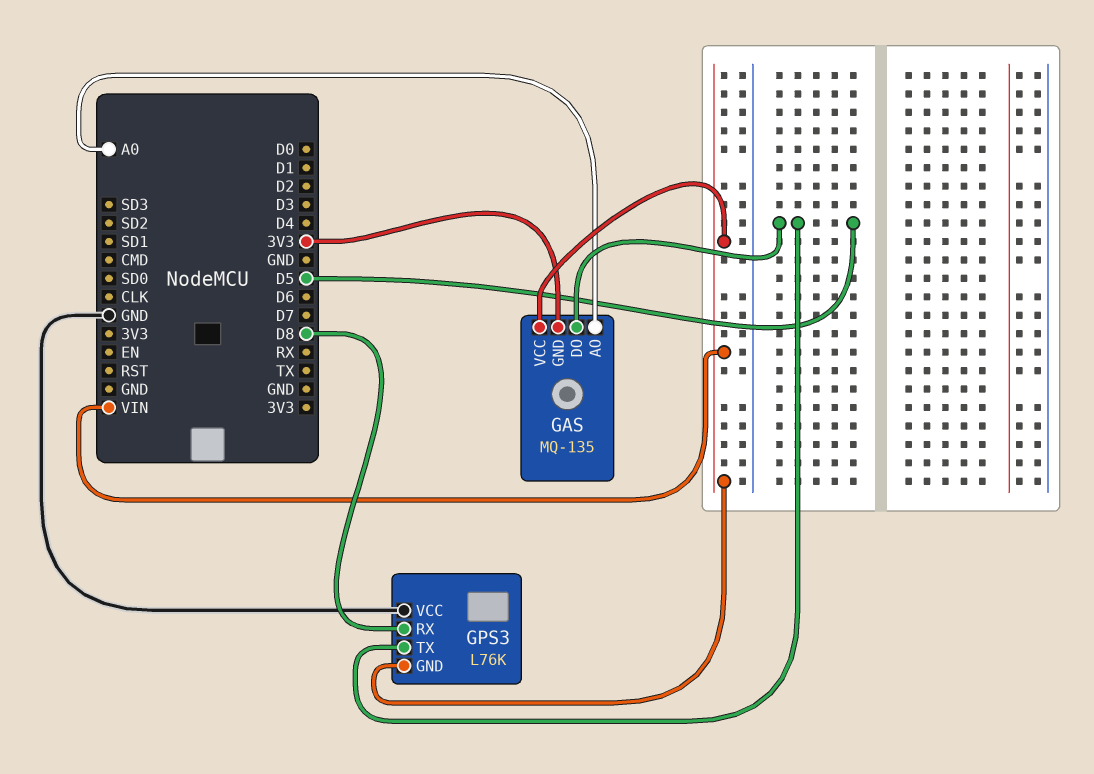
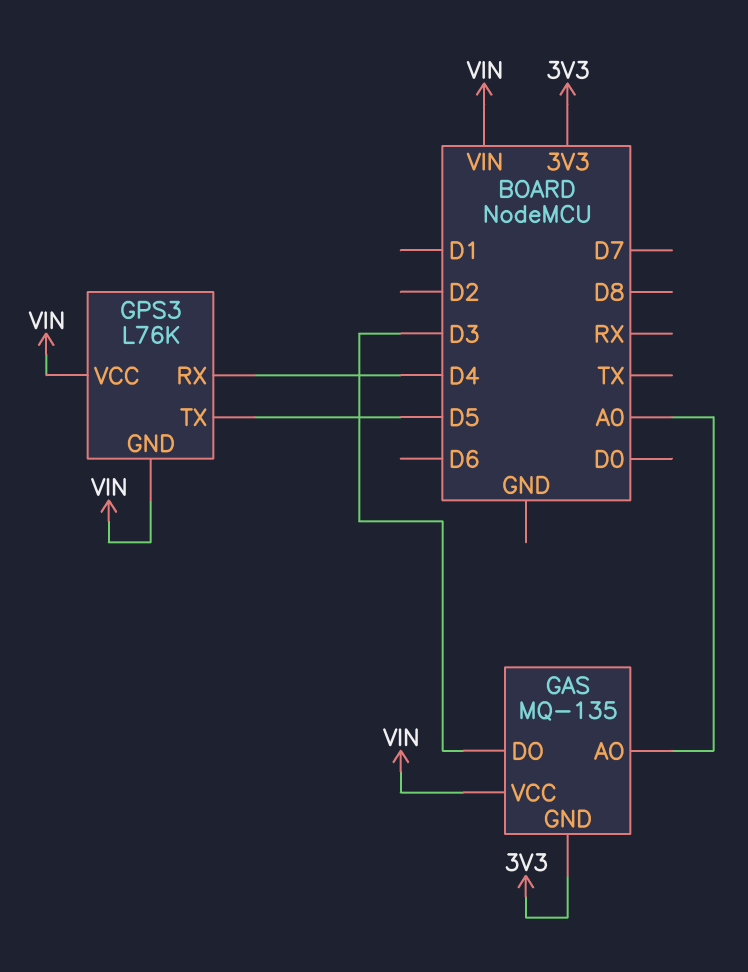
GAS pin DO: D5 -> D3
GPS3 pin RX: D8 -> D4
GPS3 pin VCC: GND -> VIN

